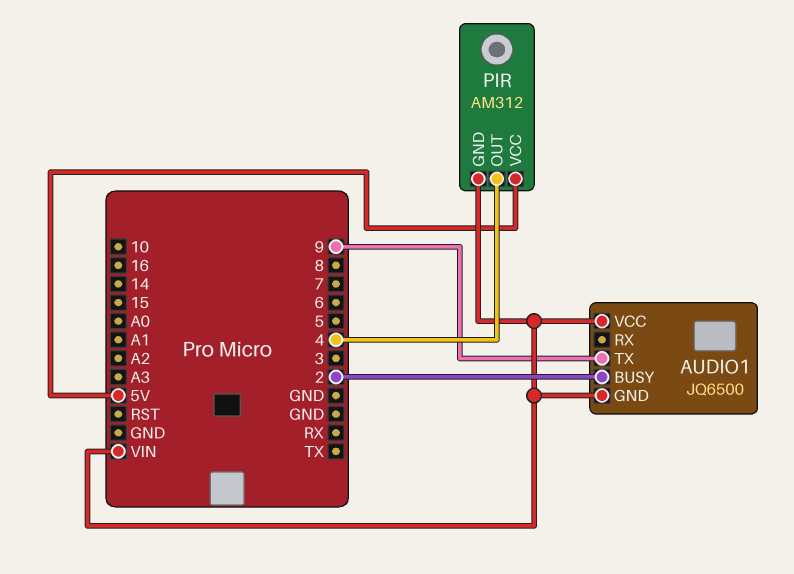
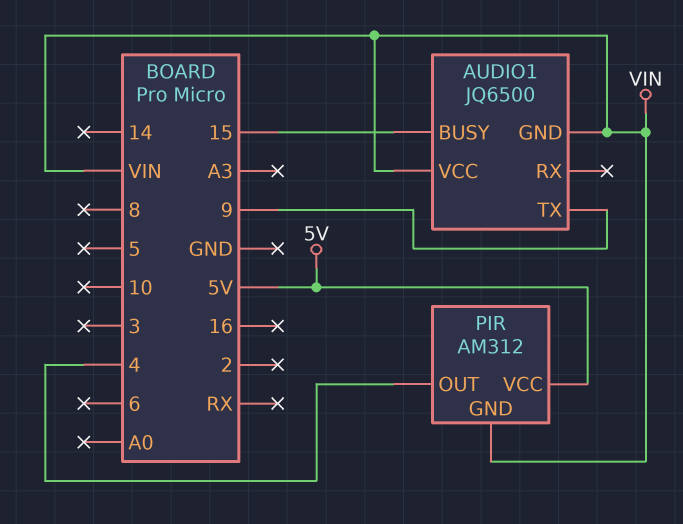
AUDIO1 pin BUSY: 2 -> 15

